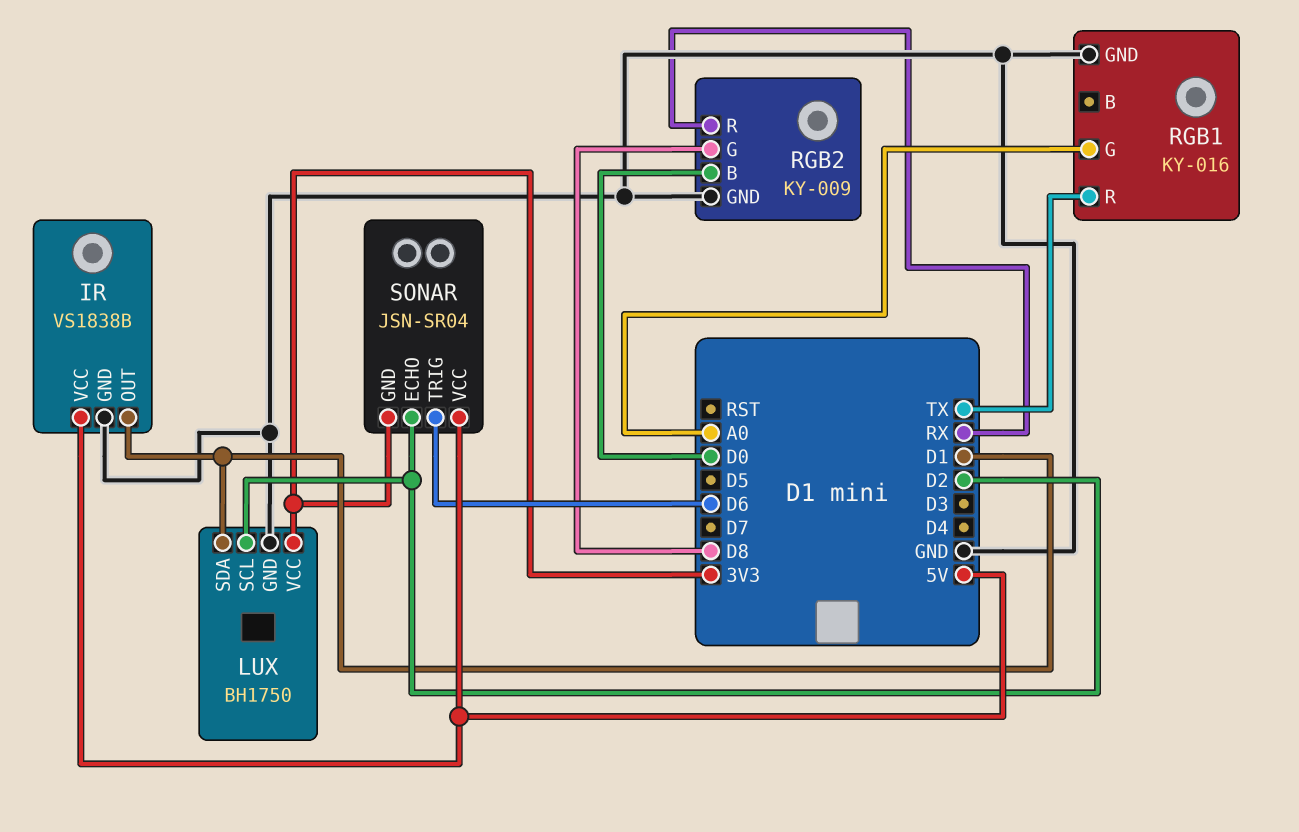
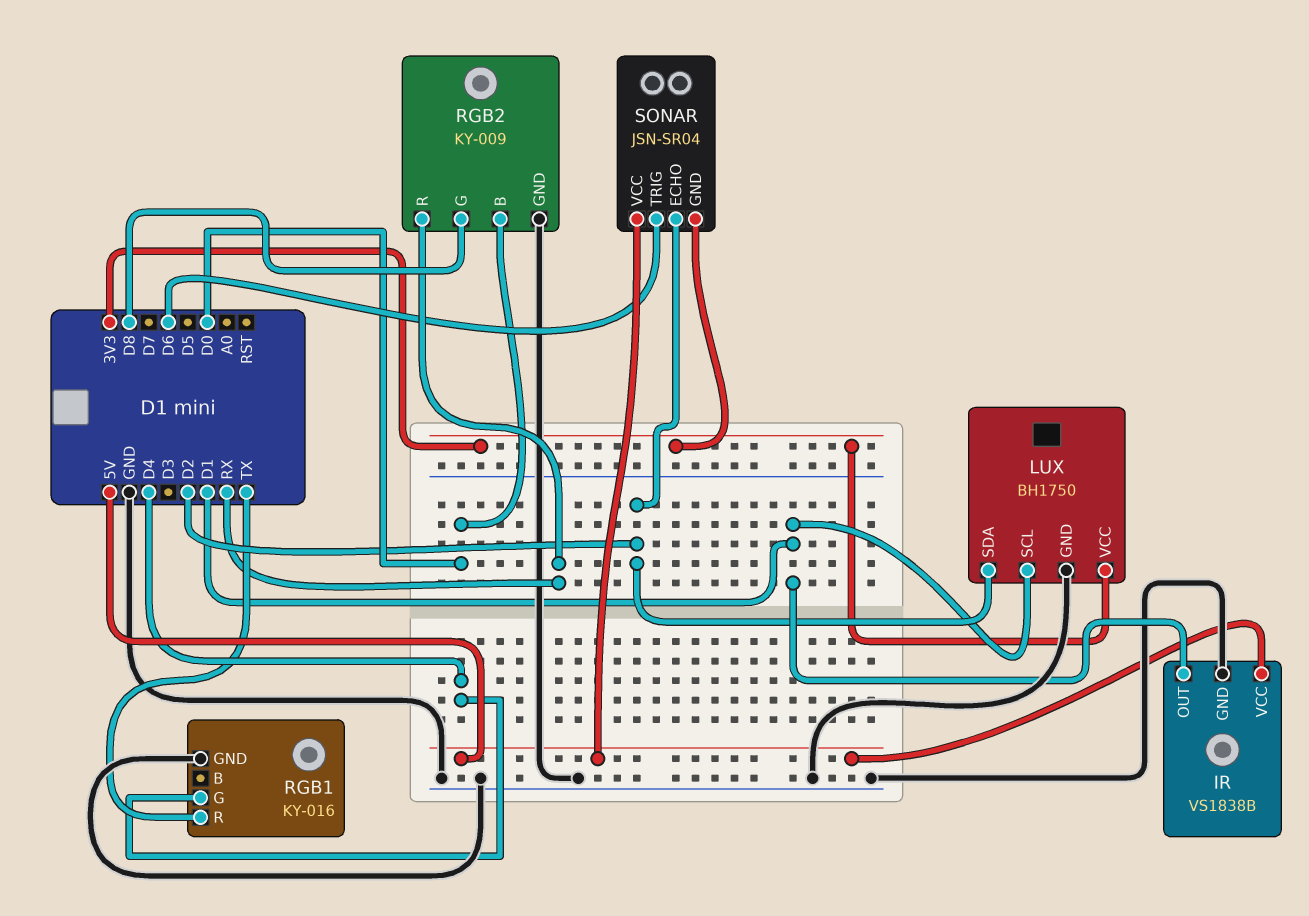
LUX pin SCL: D2 -> D1
LUX pin SDA: D1 -> D2
RGB1 pin G: A0 -> D4

